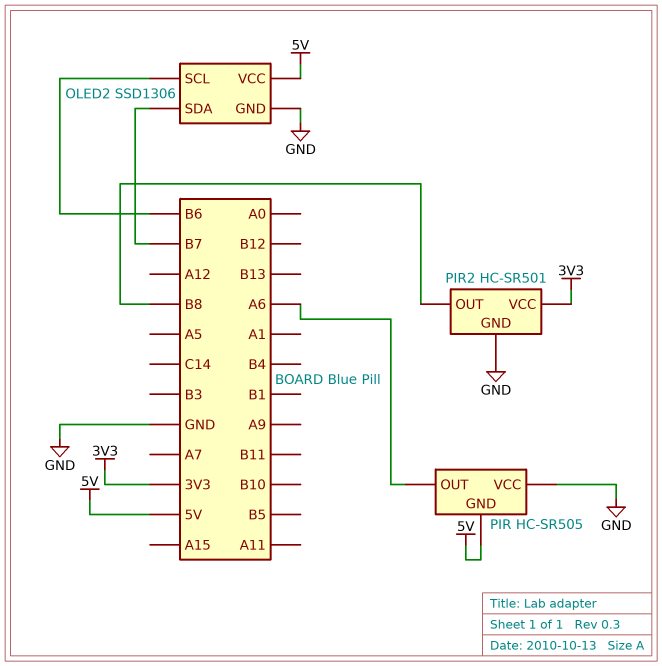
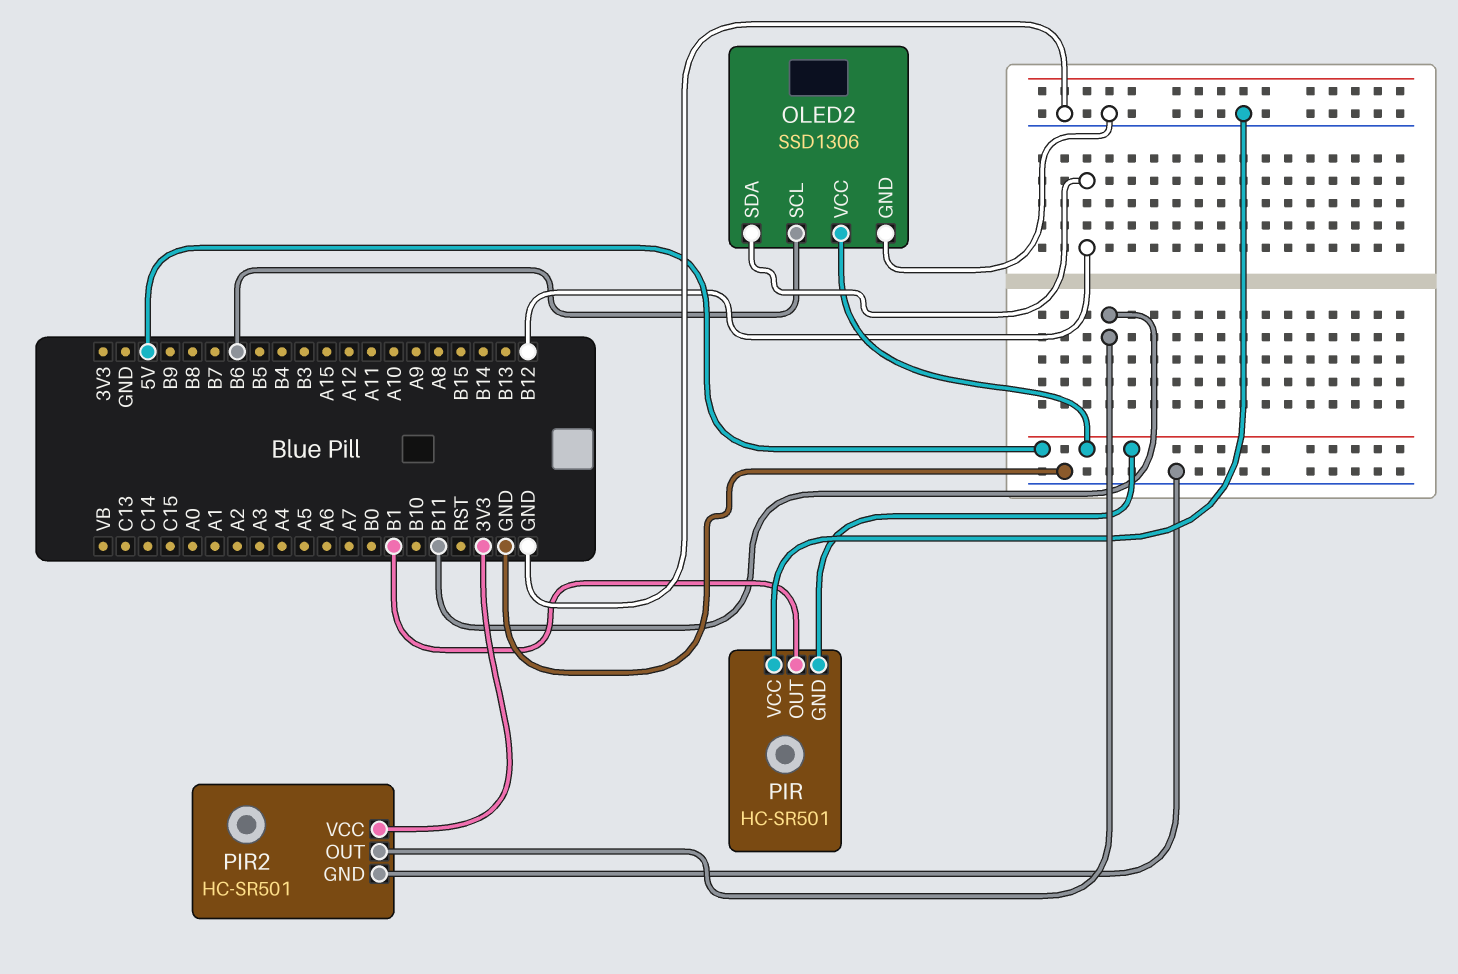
OLED2 pin SDA: B7 -> B12
PIR: HC-SR505 -> HC-SR501
PIR pin OUT: A6 -> B1
PIR2 pin OUT: B8 -> B11

